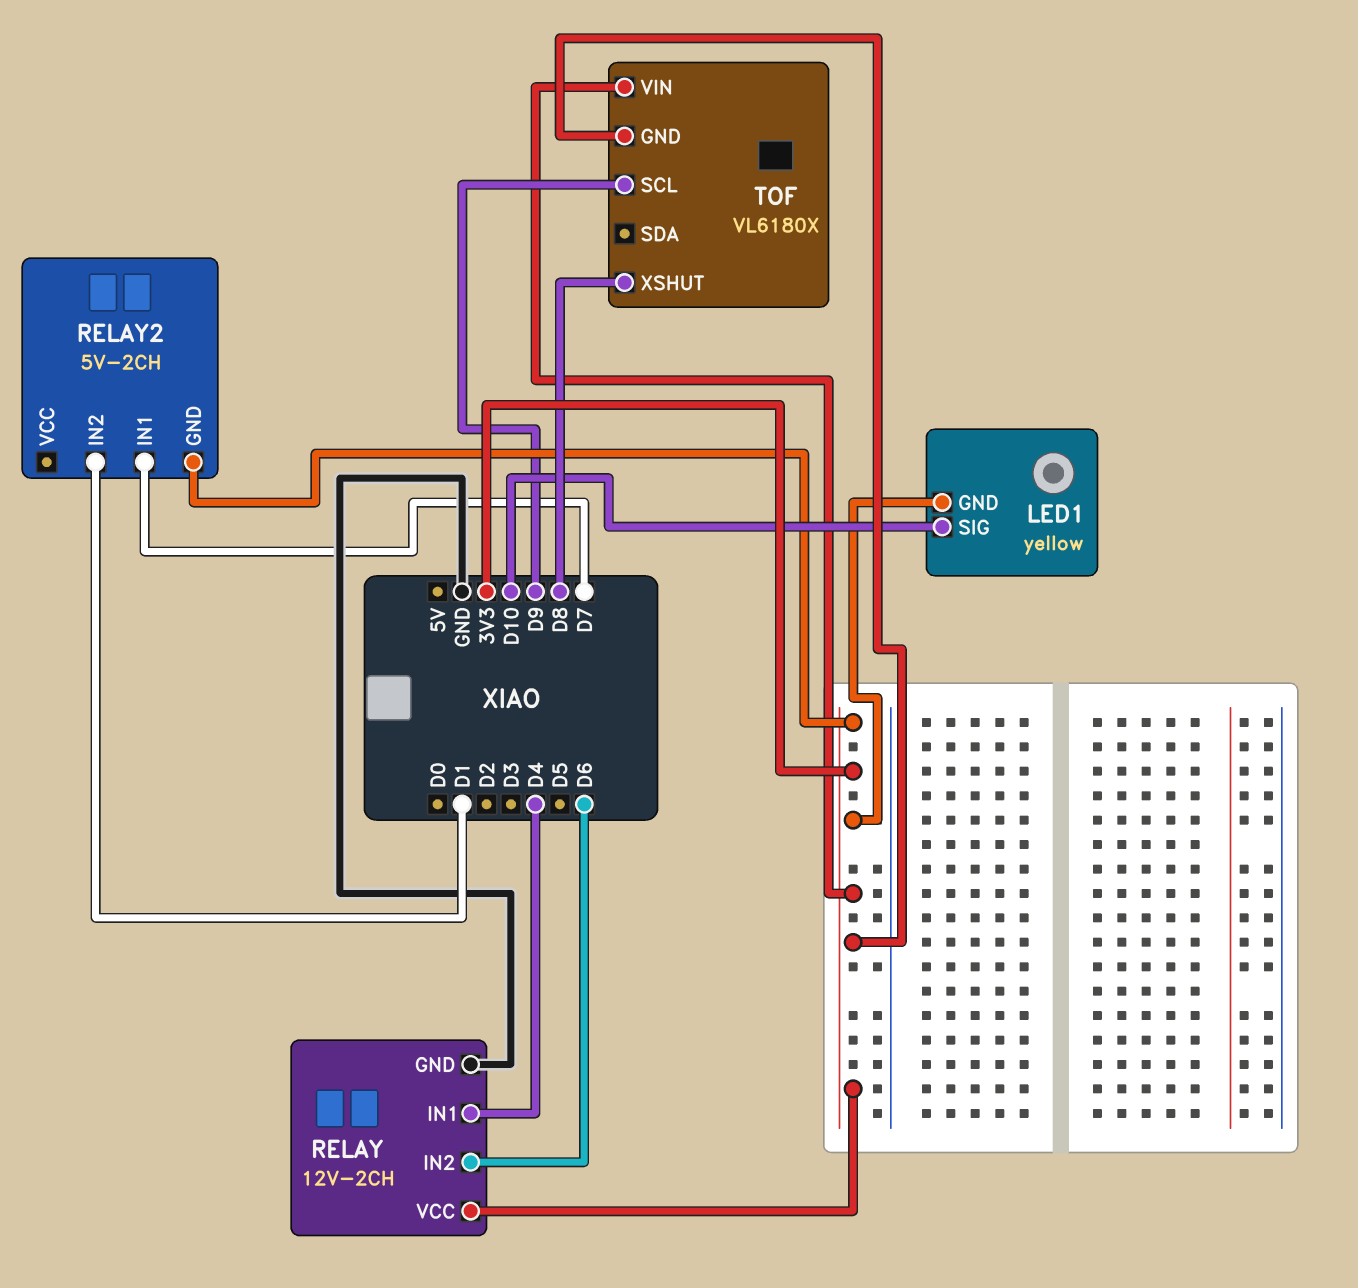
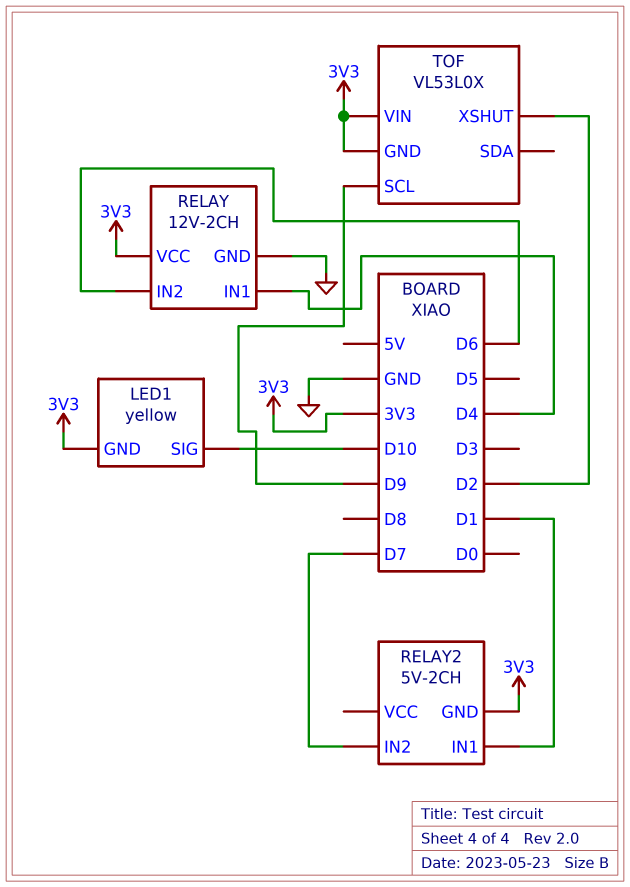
RELAY2 pin IN1: D7 -> D1
RELAY2 pin IN2: D1 -> D7
TOF: VL6180X -> VL53L0X
TOF pin XSHUT: D8 -> D2

